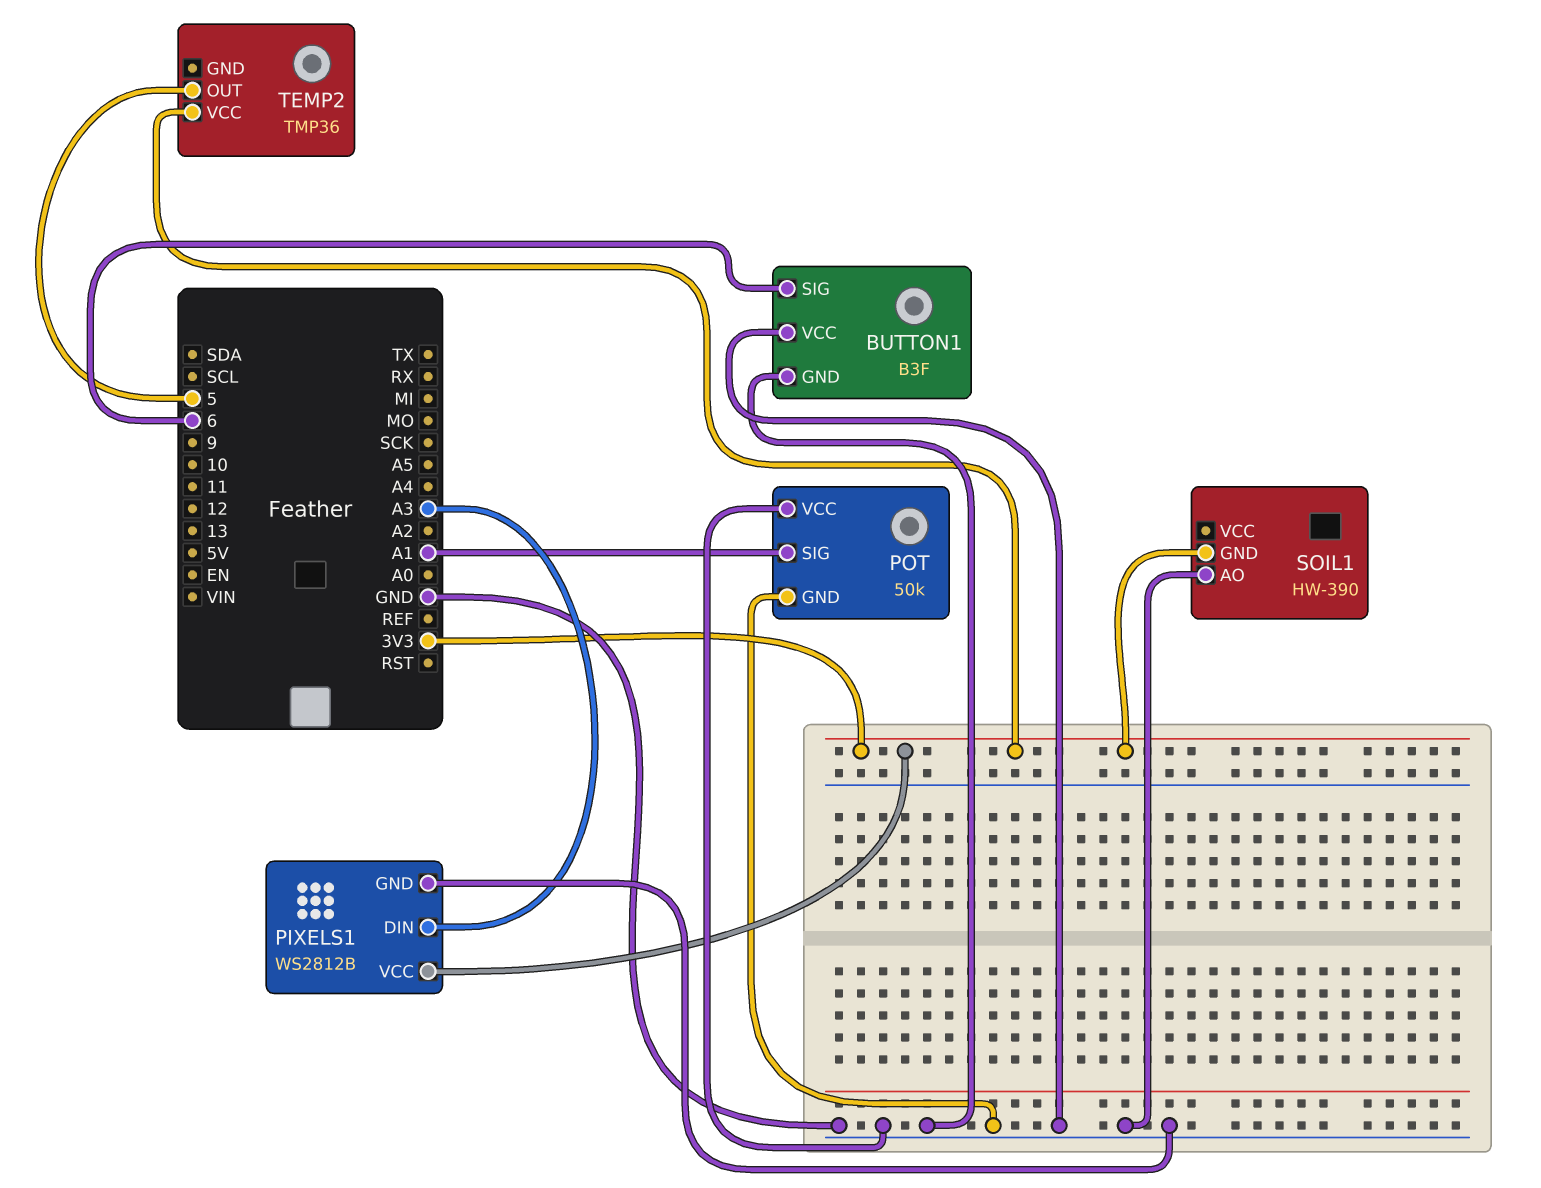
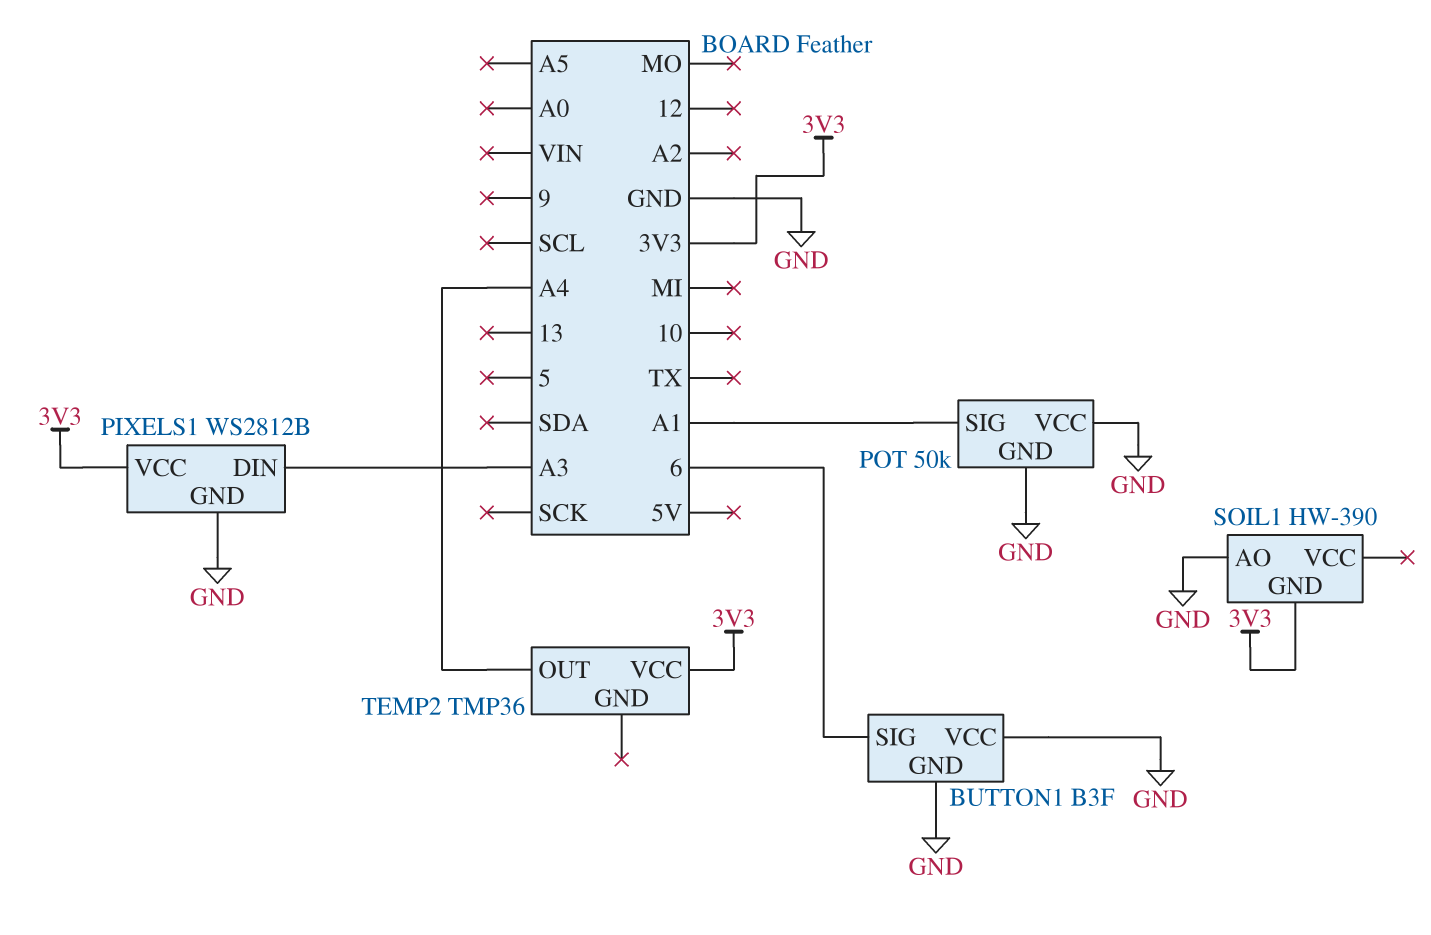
TEMP2 pin OUT: 5 -> A4

